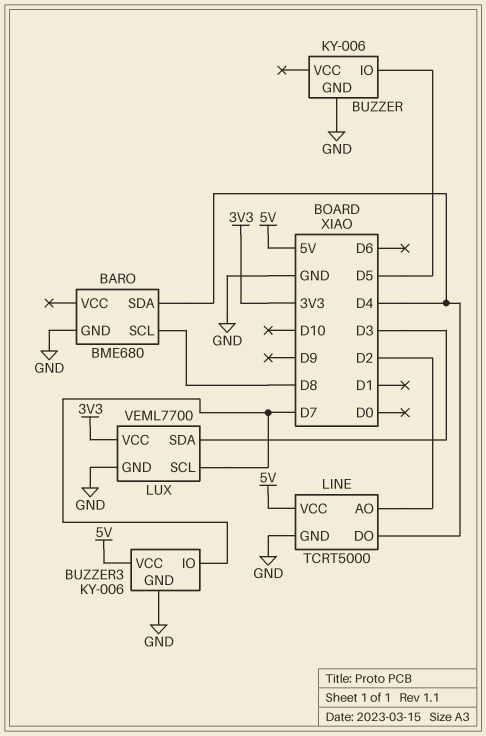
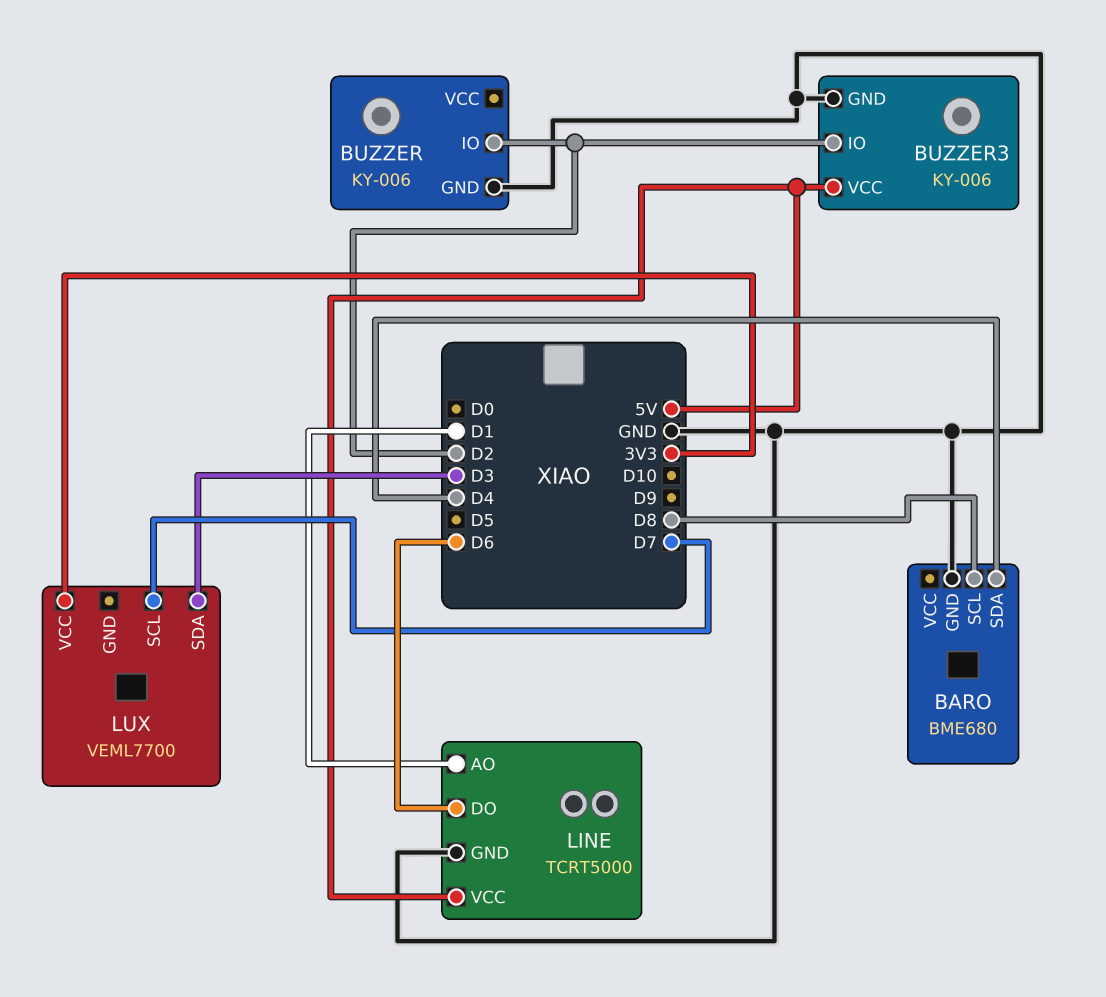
BUZZER pin IO: D5 -> D2
BUZZER3 pin IO: D7 -> D2
LINE pin AO: D2 -> D1
LINE pin DO: D4 -> D6
LUX pin GND: GND -> none

